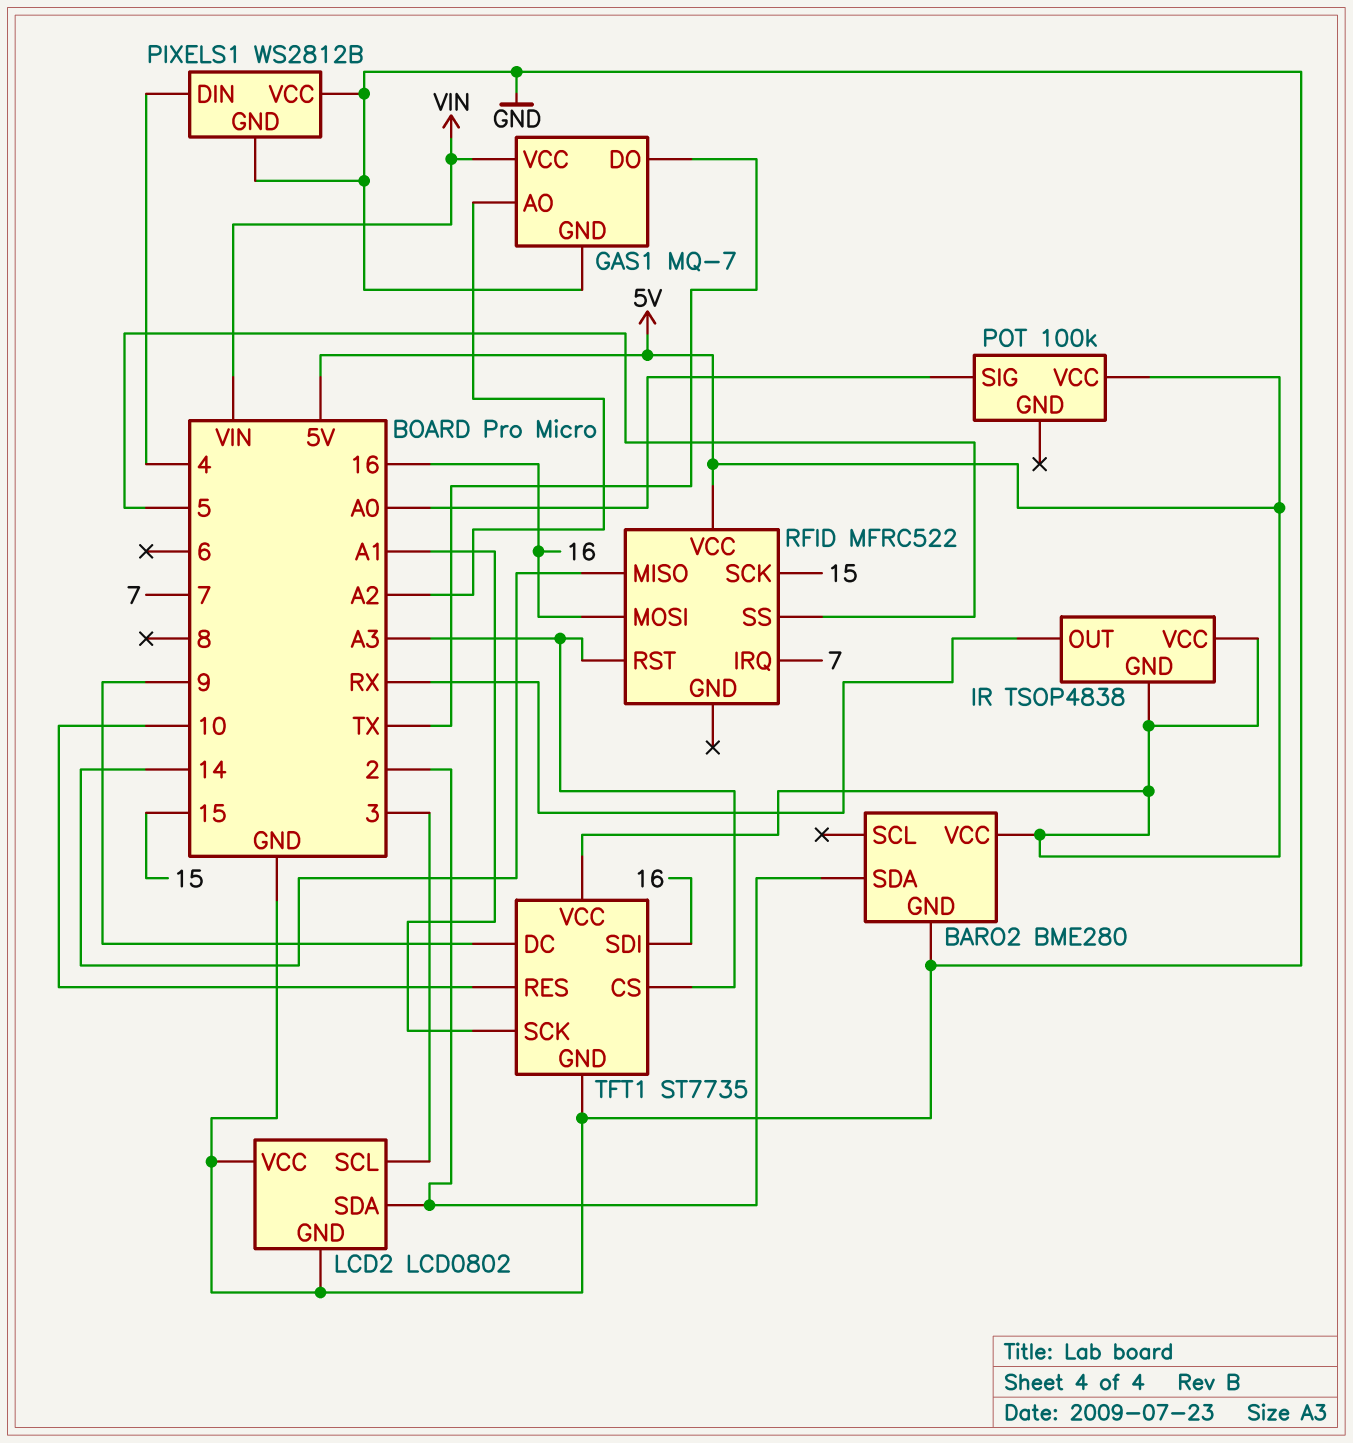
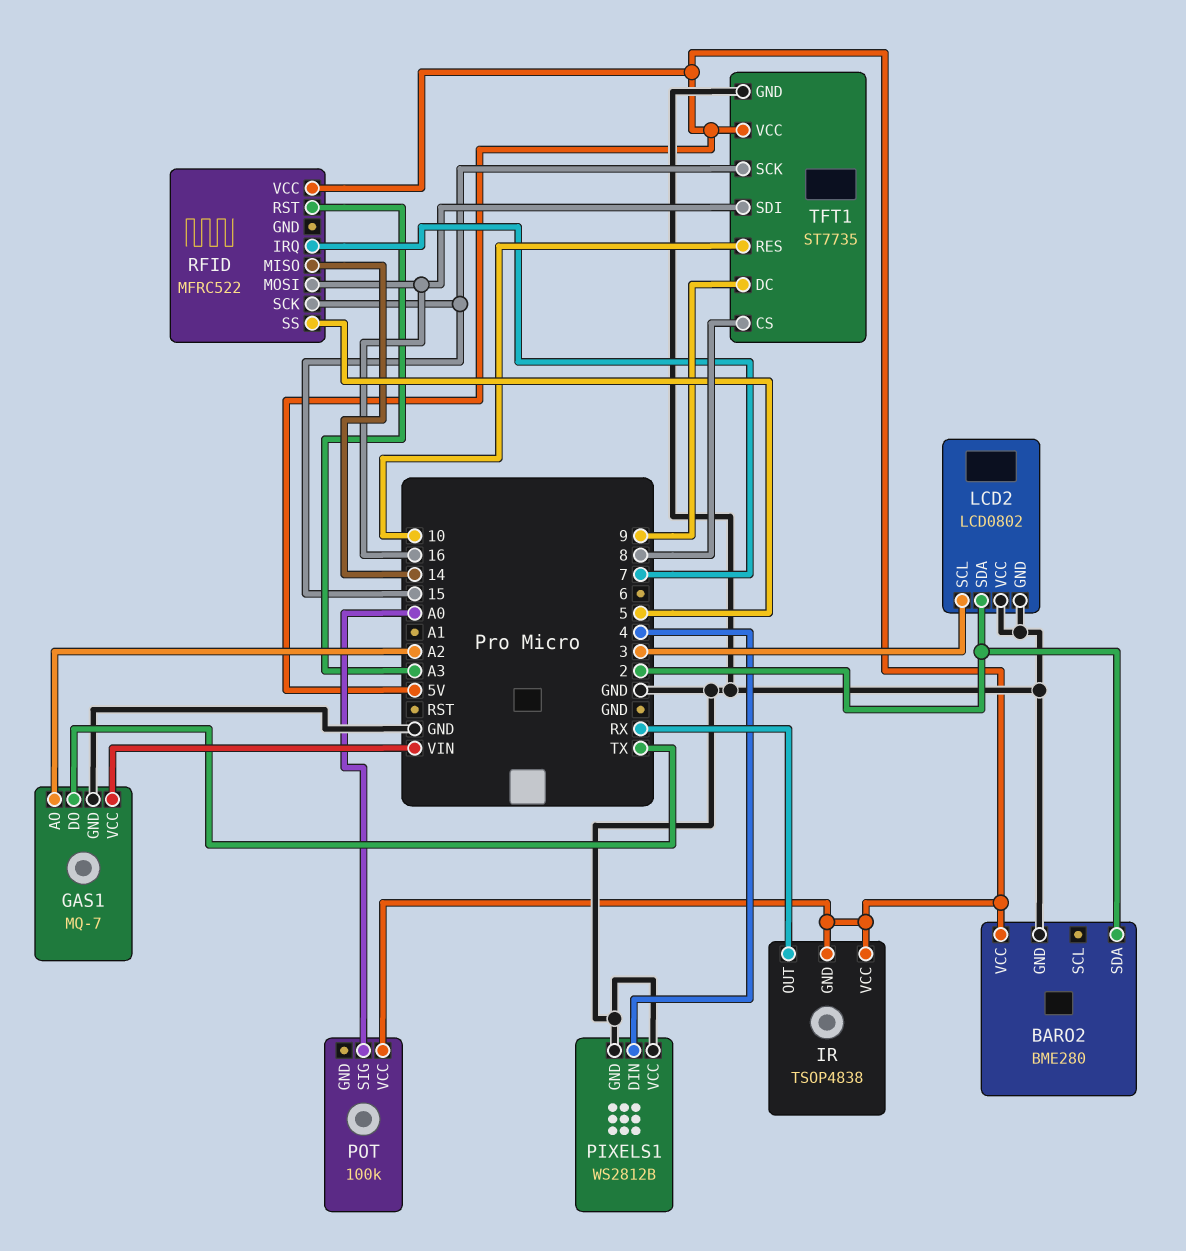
TFT1 pin CS: A3 -> 8
TFT1 pin SCK: A1 -> 15

